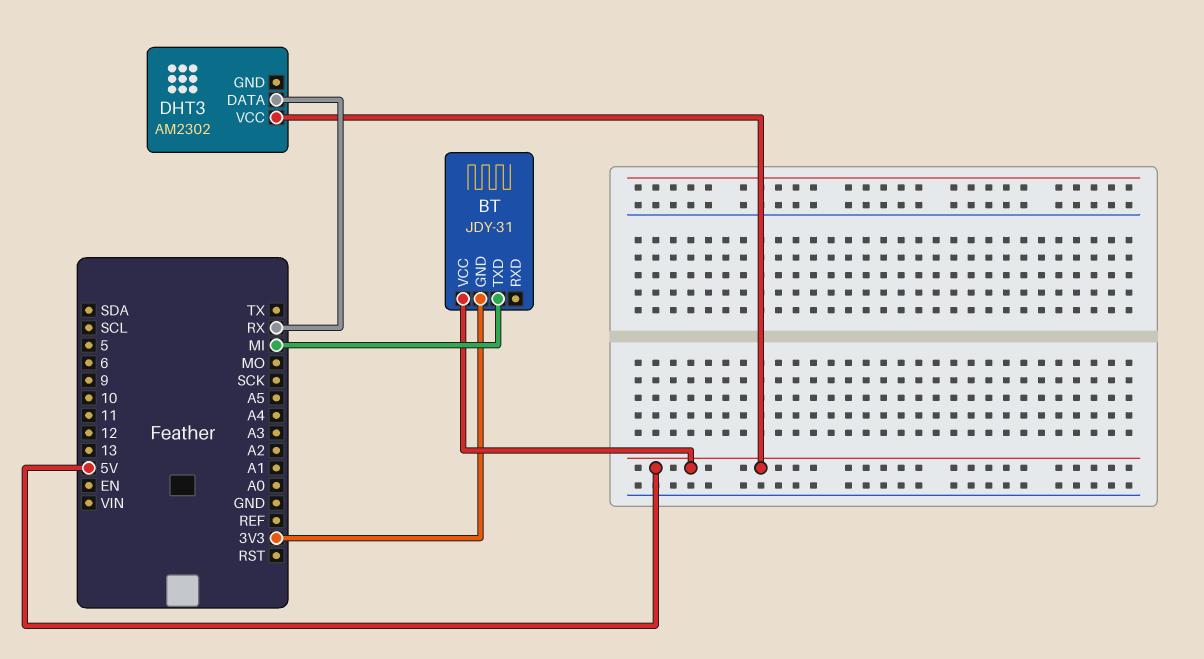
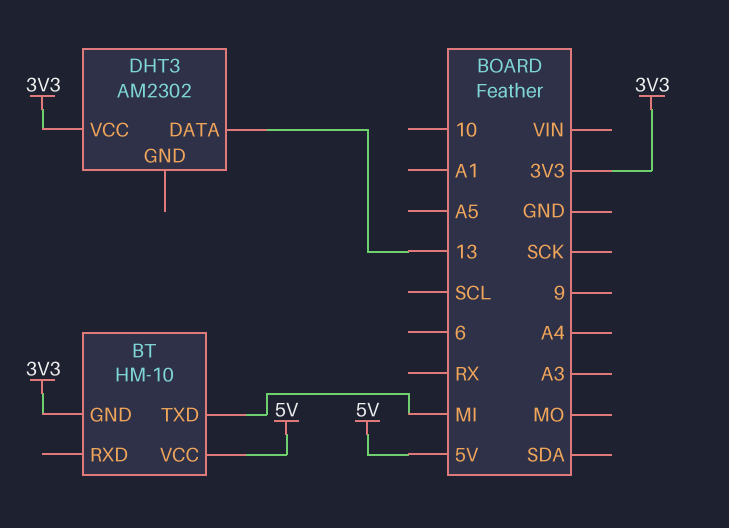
BT: JDY-31 -> HM-10
DHT3 pin DATA: RX -> 13
DHT3 pin VCC: 5V -> 3V3

